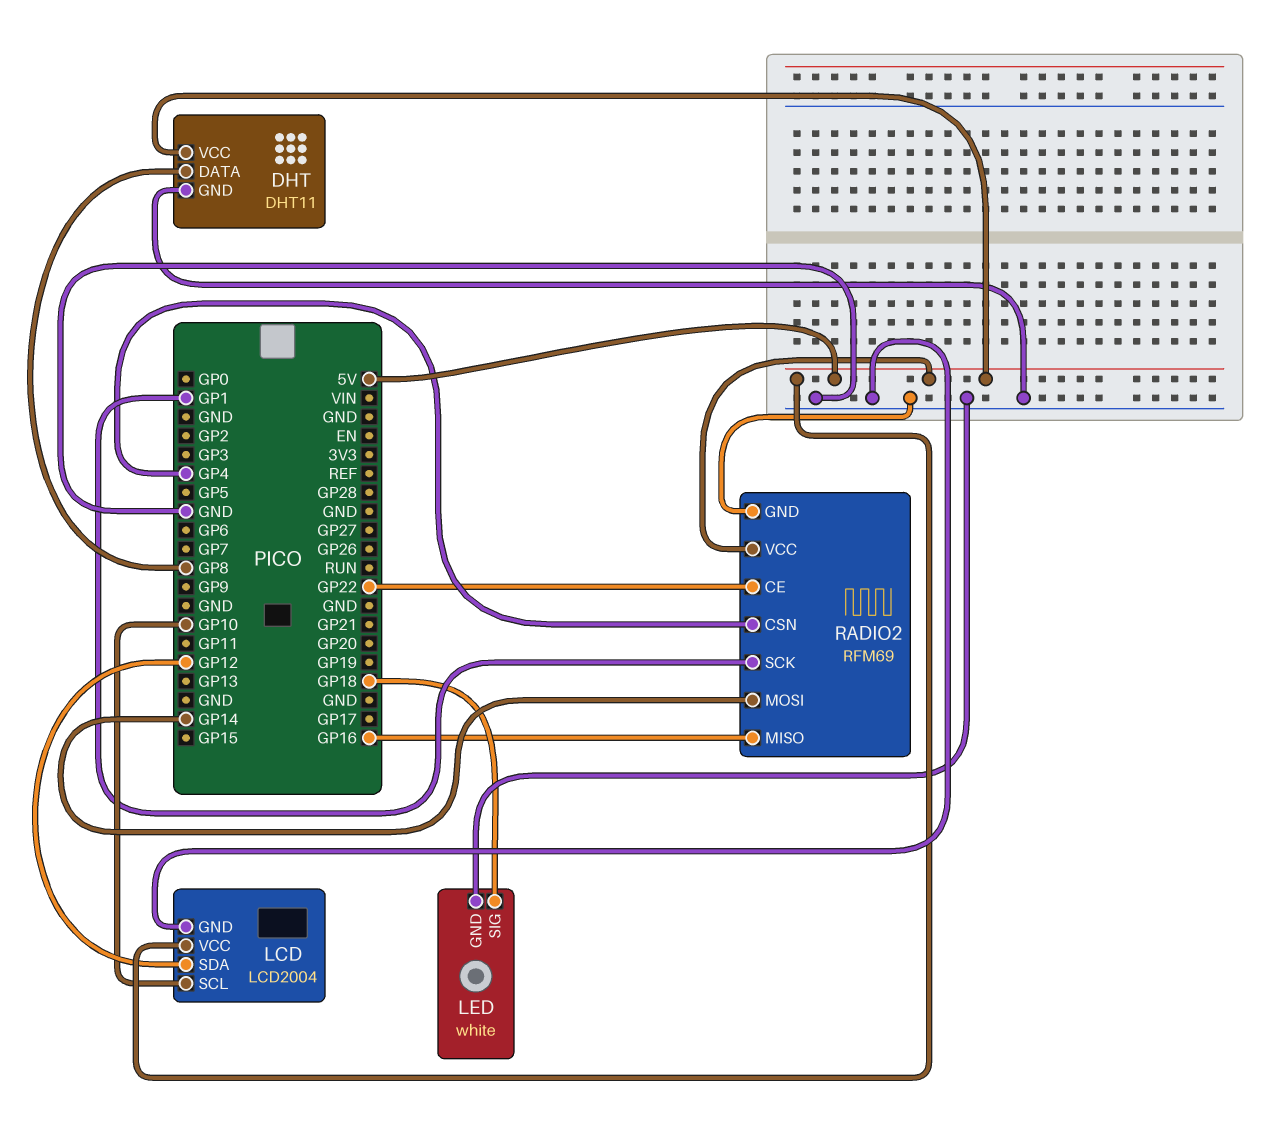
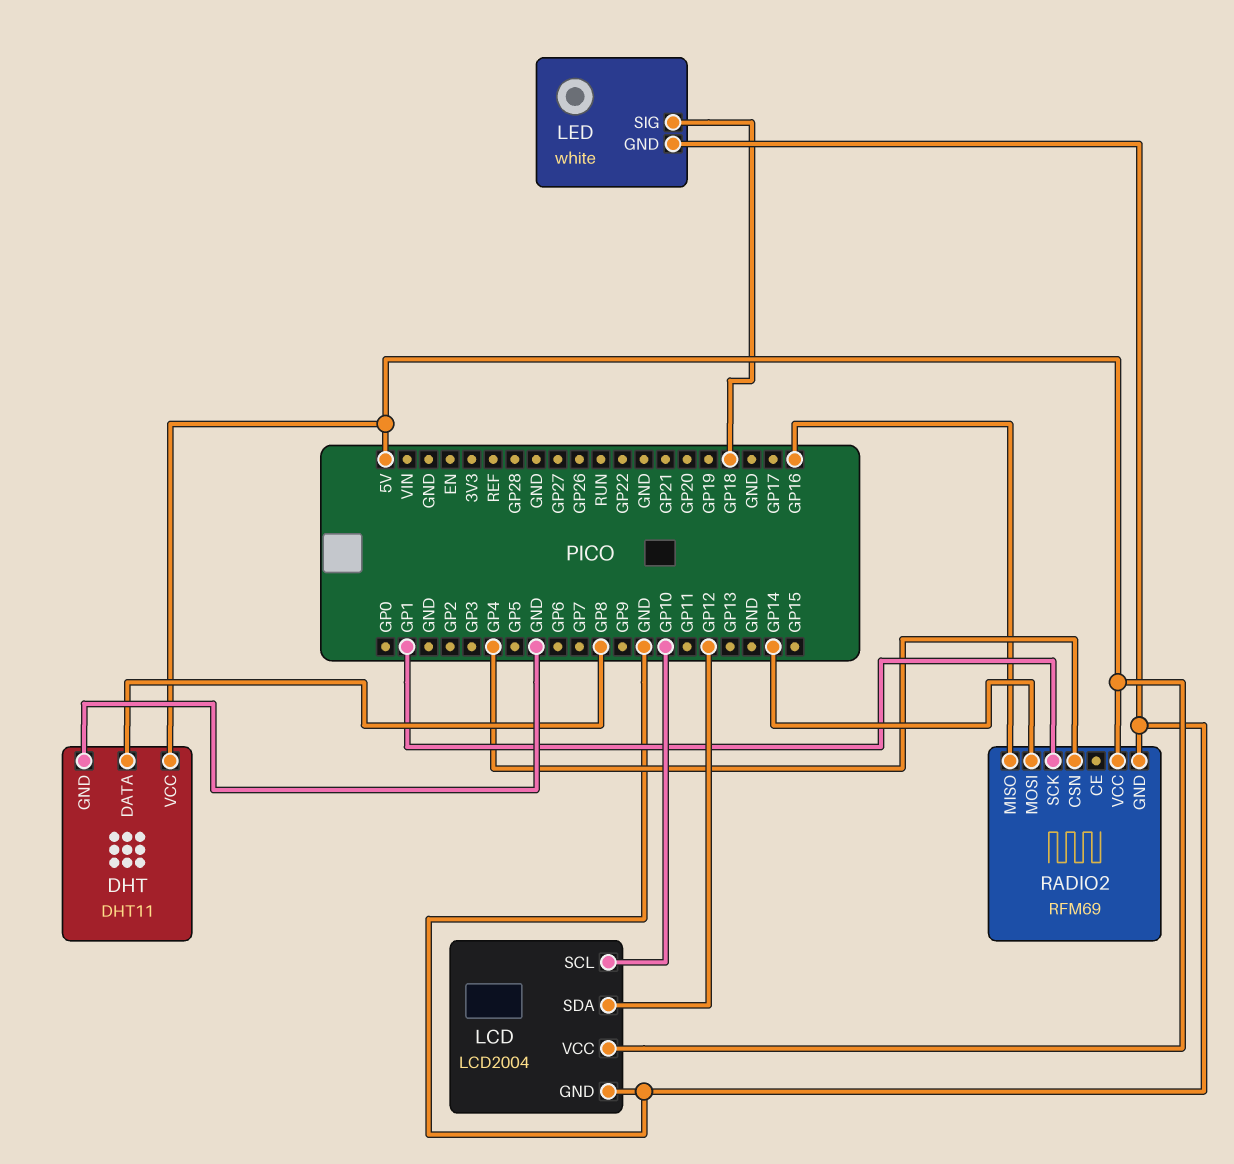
RADIO2 pin CE: GP22 -> none

